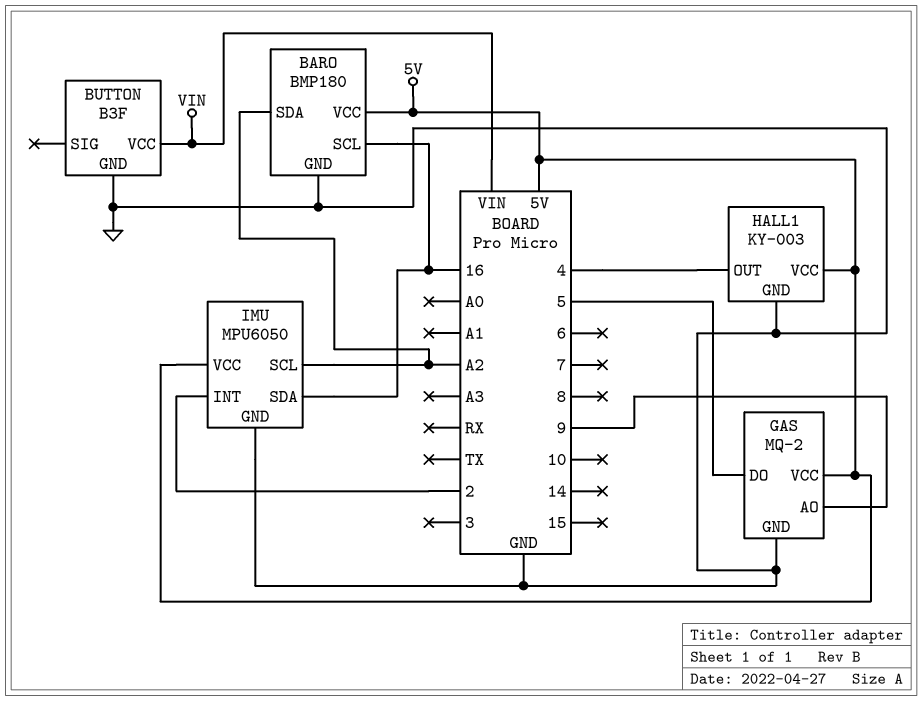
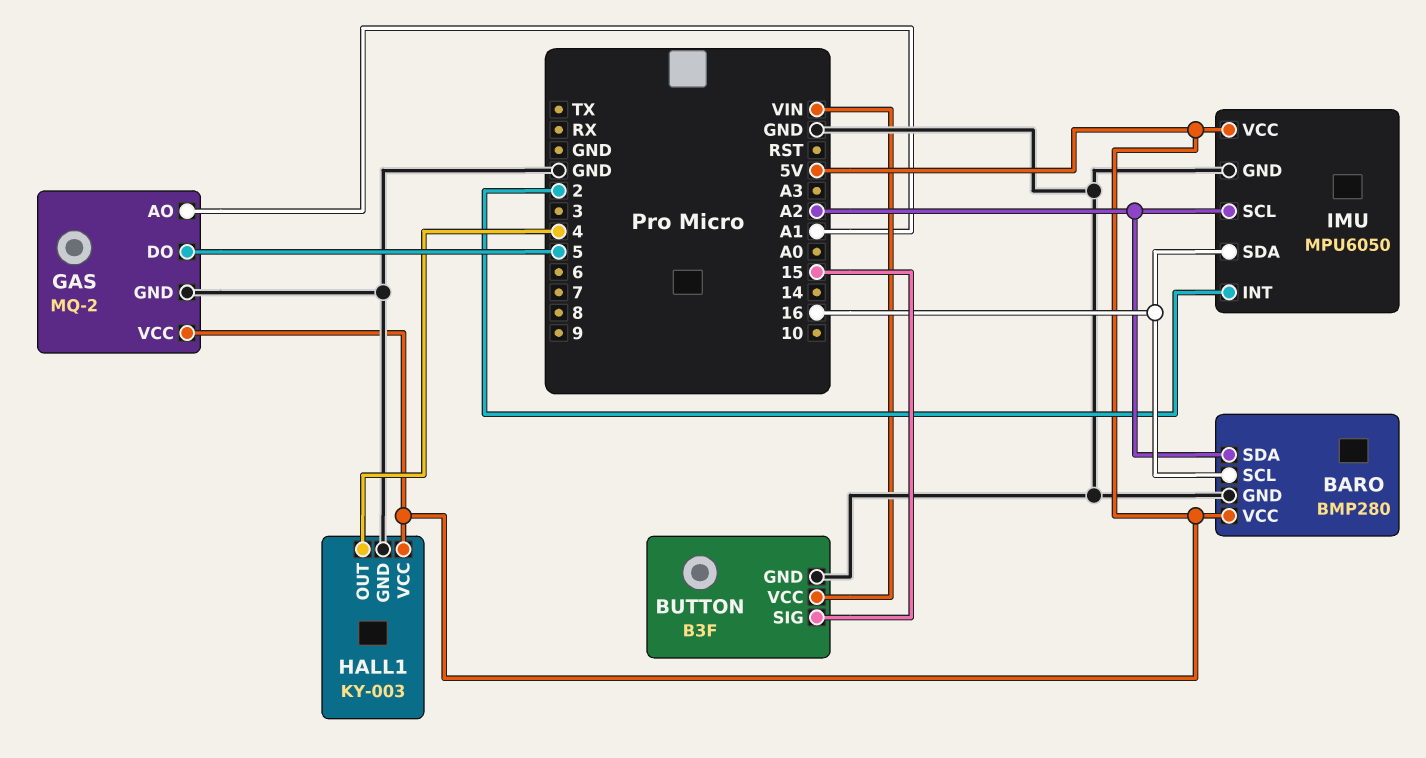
BARO: BMP180 -> BMP280
BUTTON pin SIG: none -> 15
GAS pin AO: 9 -> A1

